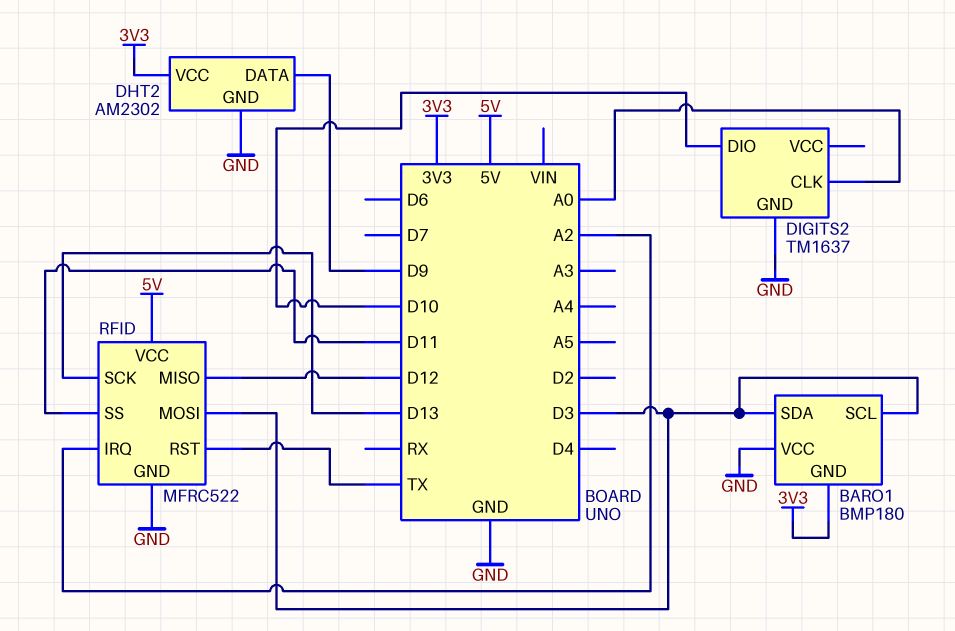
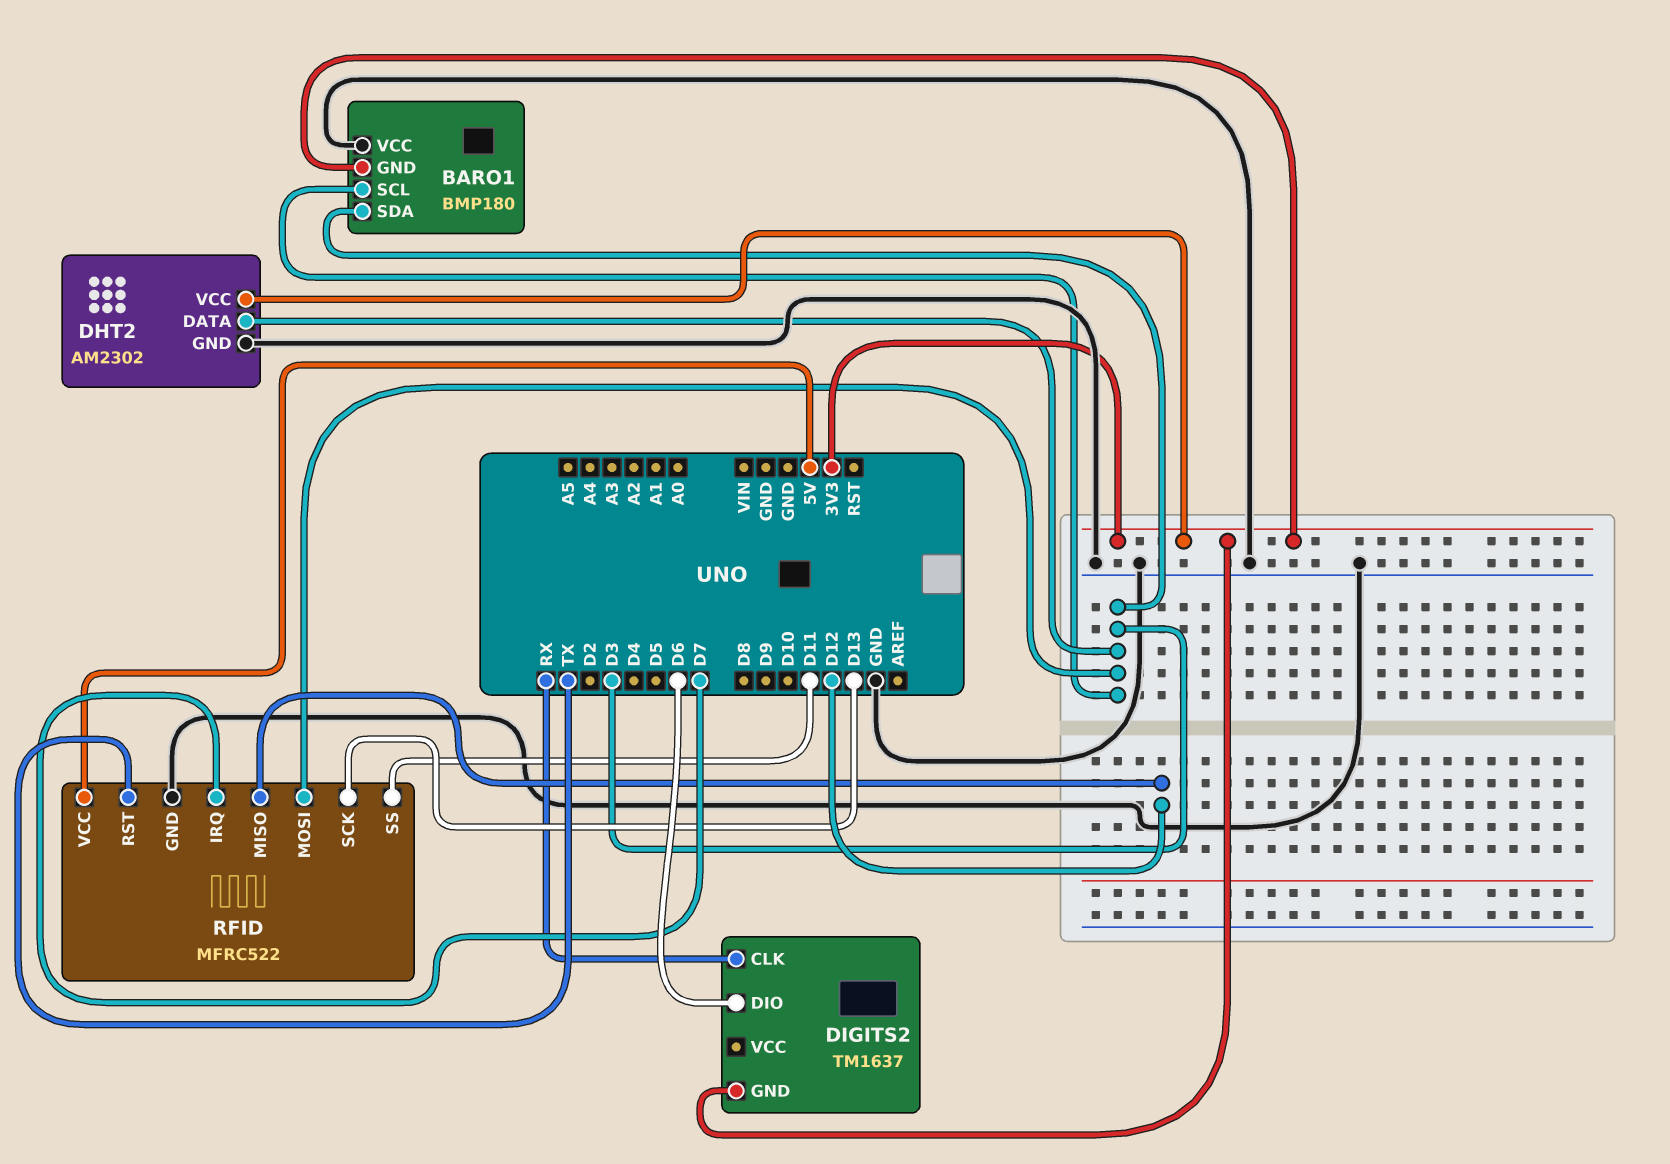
DHT2 pin DATA: D9 -> D3
DIGITS2 pin CLK: A0 -> RX
DIGITS2 pin DIO: D10 -> D6
DIGITS2 pin GND: GND -> 3V3
RFID pin IRQ: A2 -> D7

